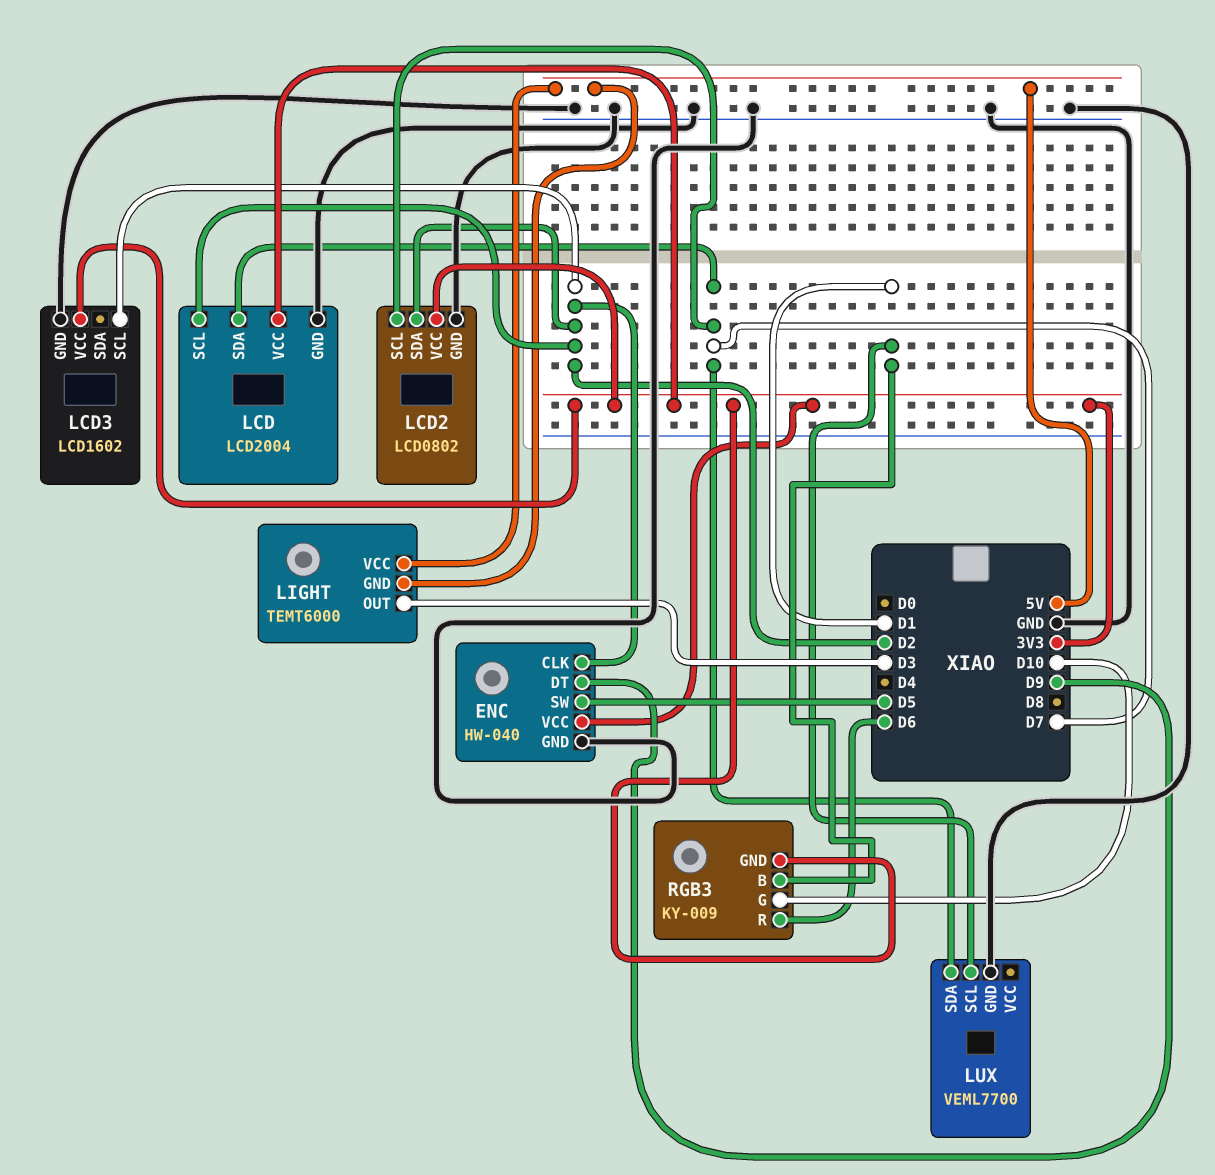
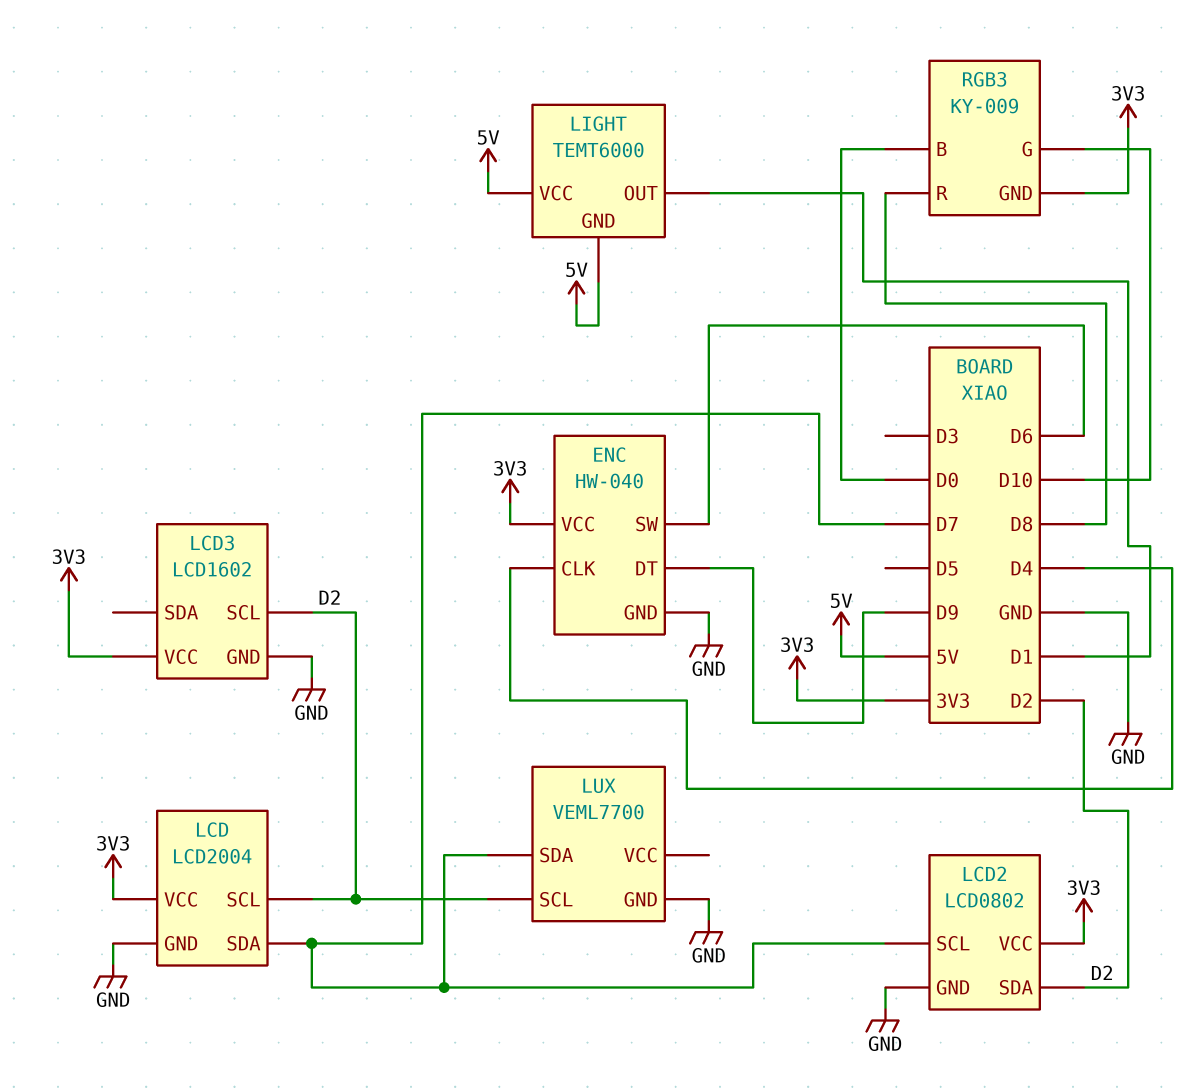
ENC pin CLK: D2 -> D4
ENC pin SW: D5 -> D6
LIGHT pin OUT: D3 -> D1
LUX pin SCL: D1 -> D2
RGB3 pin B: D1 -> D0
RGB3 pin R: D6 -> D8

